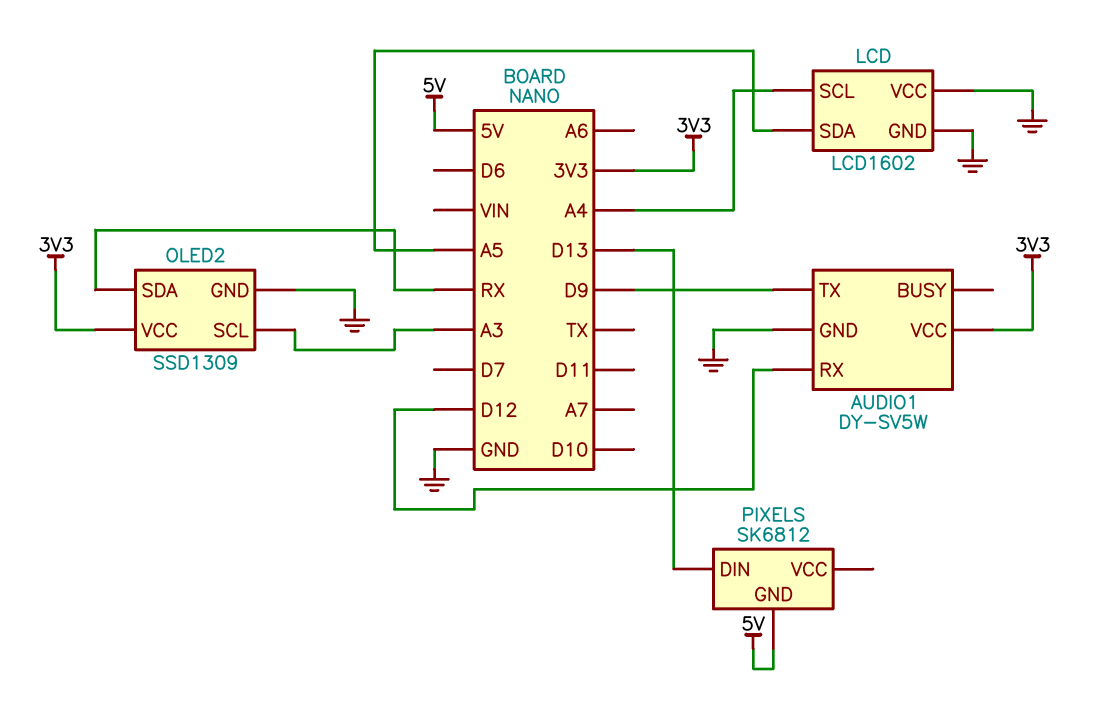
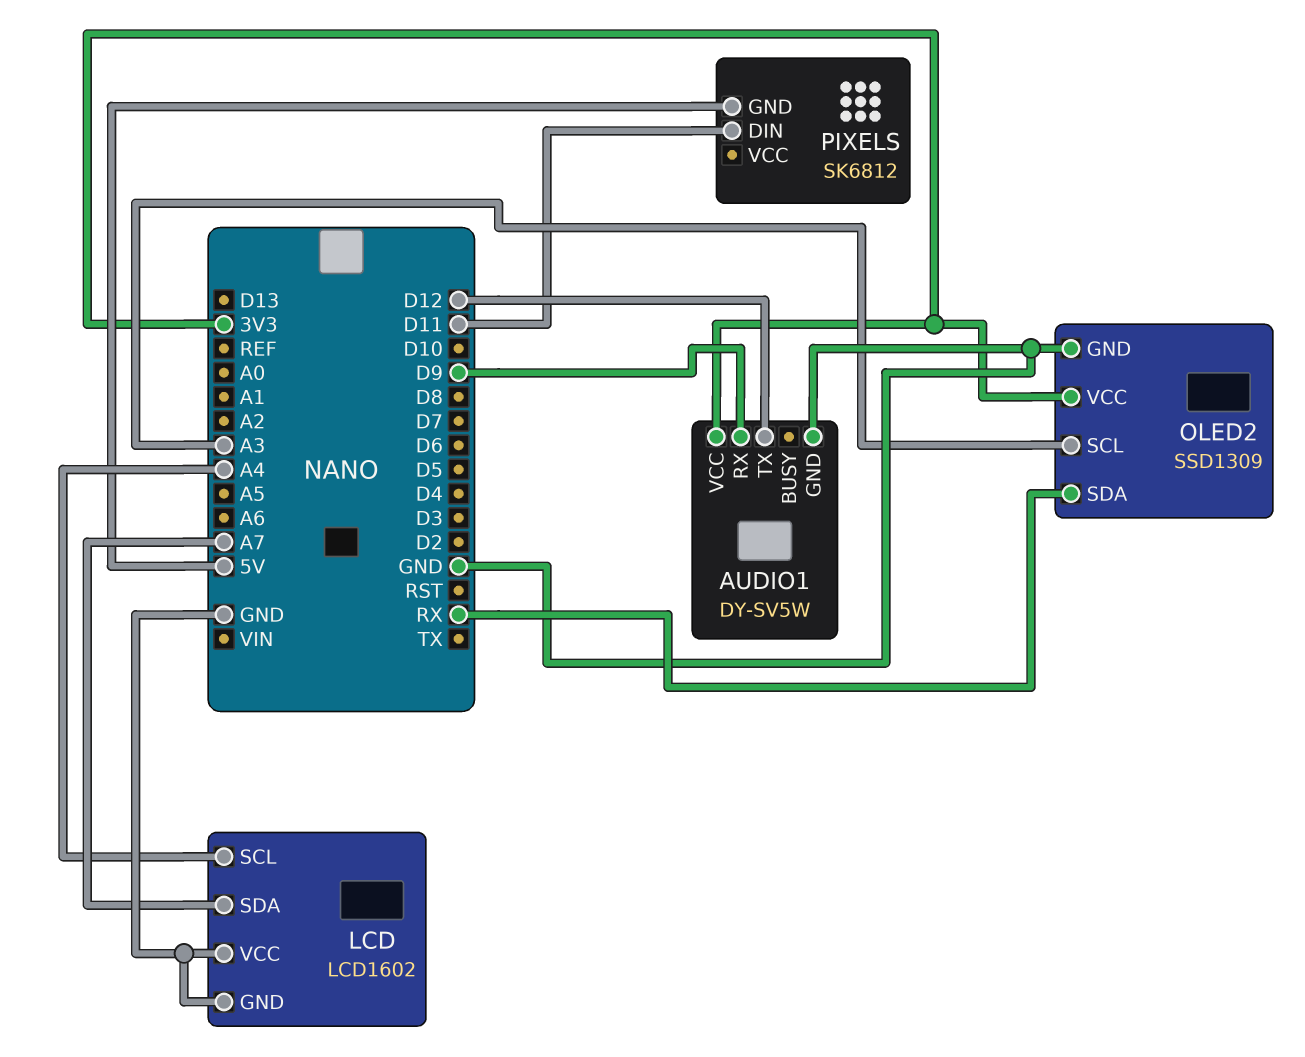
AUDIO1 pin RX: D12 -> D9
AUDIO1 pin TX: D9 -> D12
LCD pin SDA: A5 -> A7
PIXELS pin DIN: D13 -> D11

